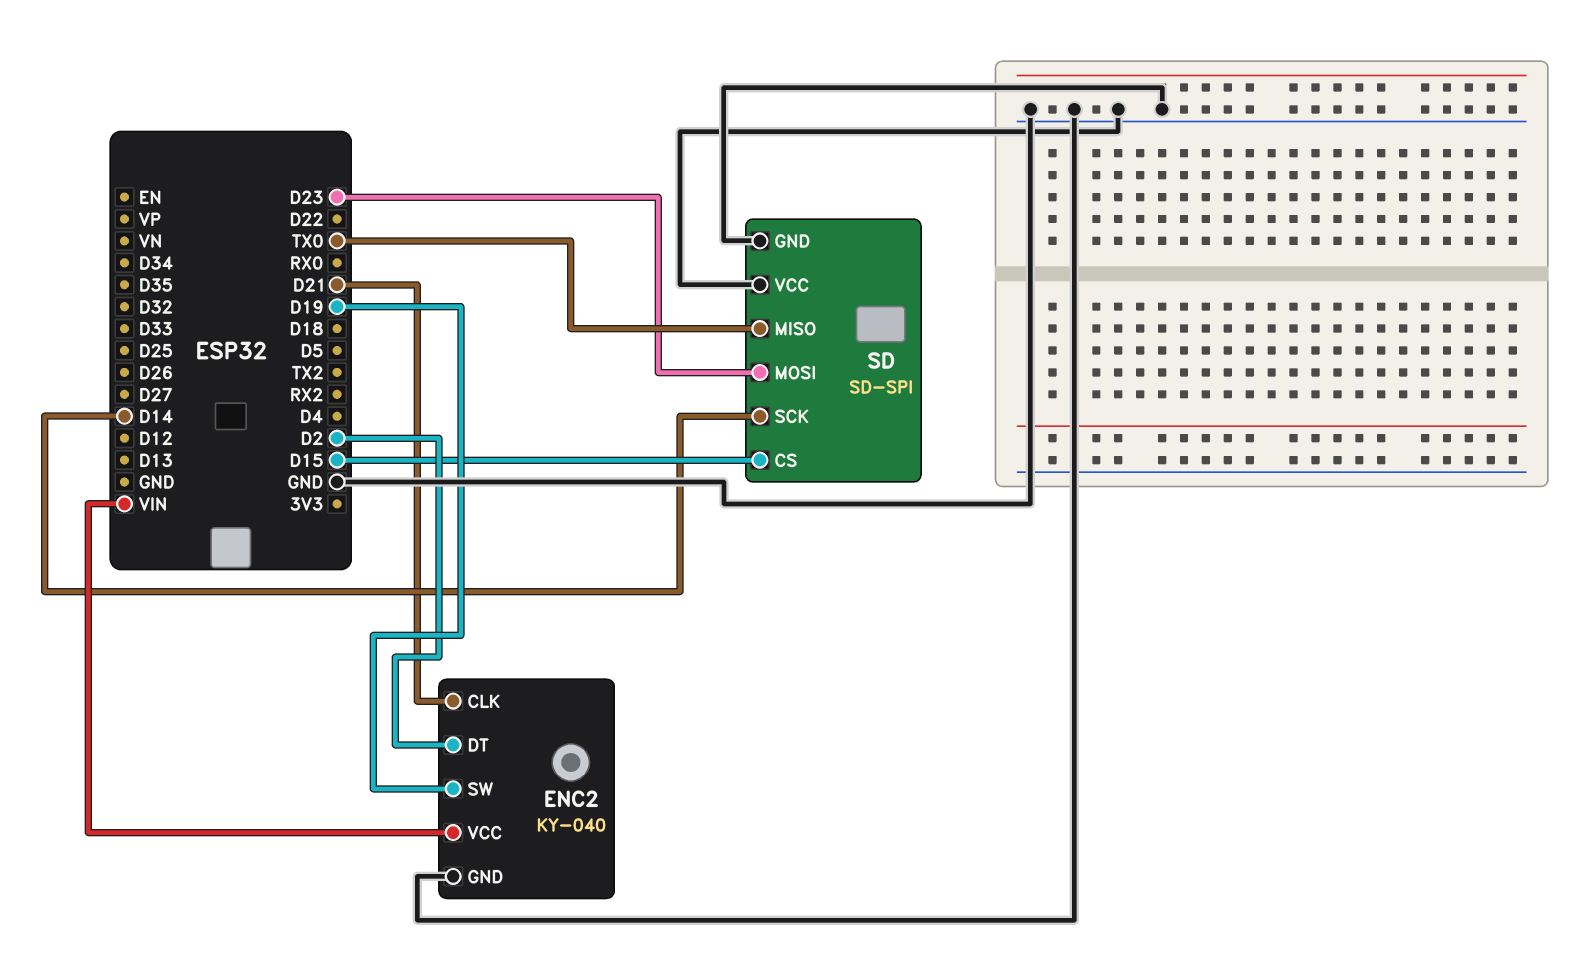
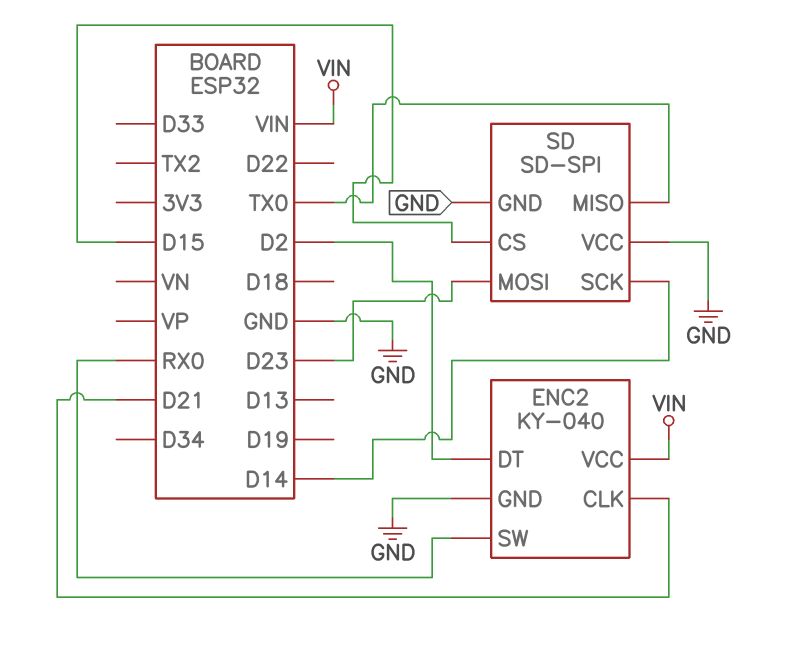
ENC2 pin SW: D19 -> RX0

